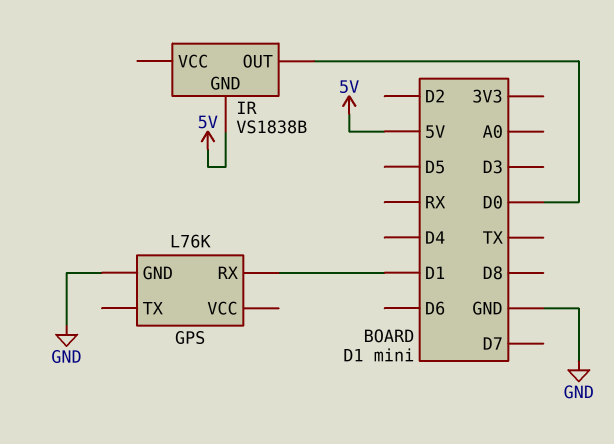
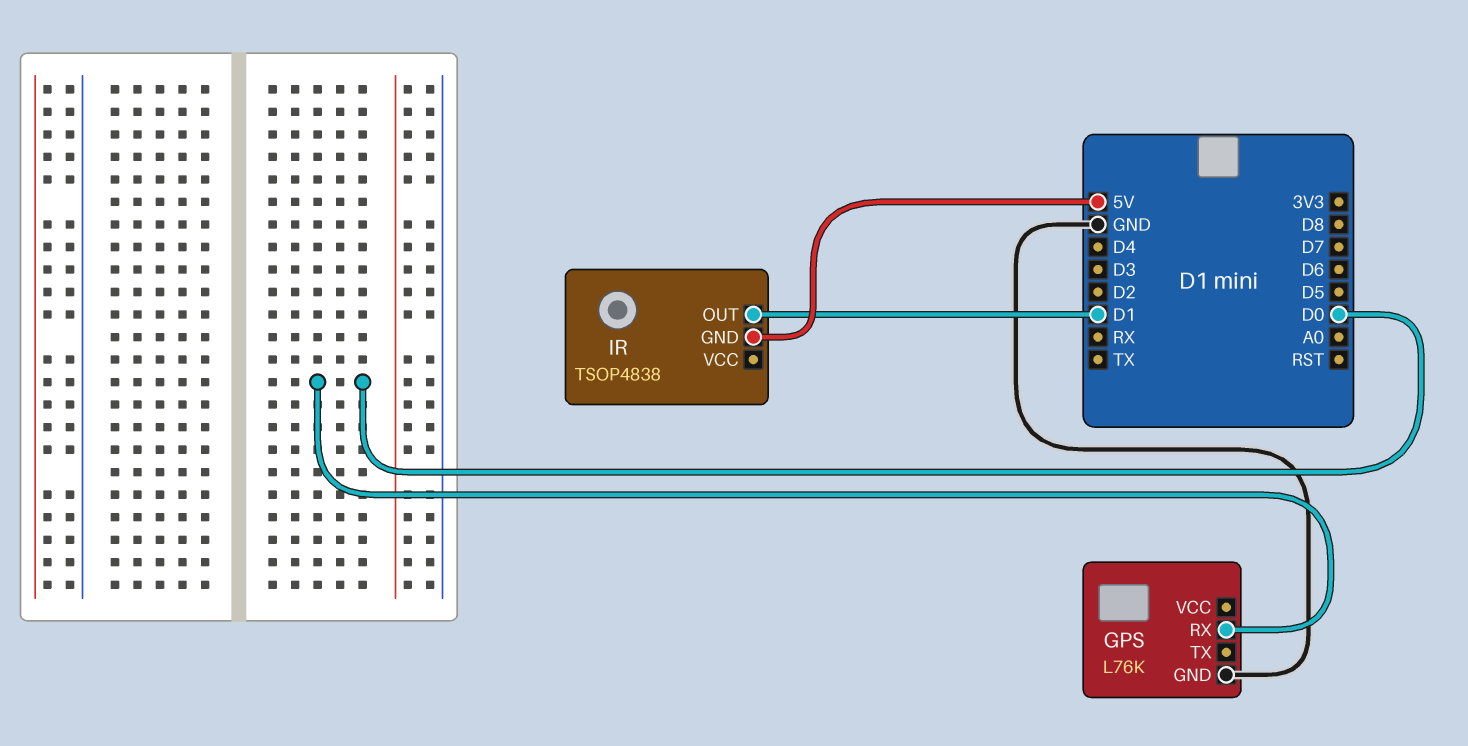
GPS pin RX: D1 -> D0
IR: VS1838B -> TSOP4838
IR pin OUT: D0 -> D1

